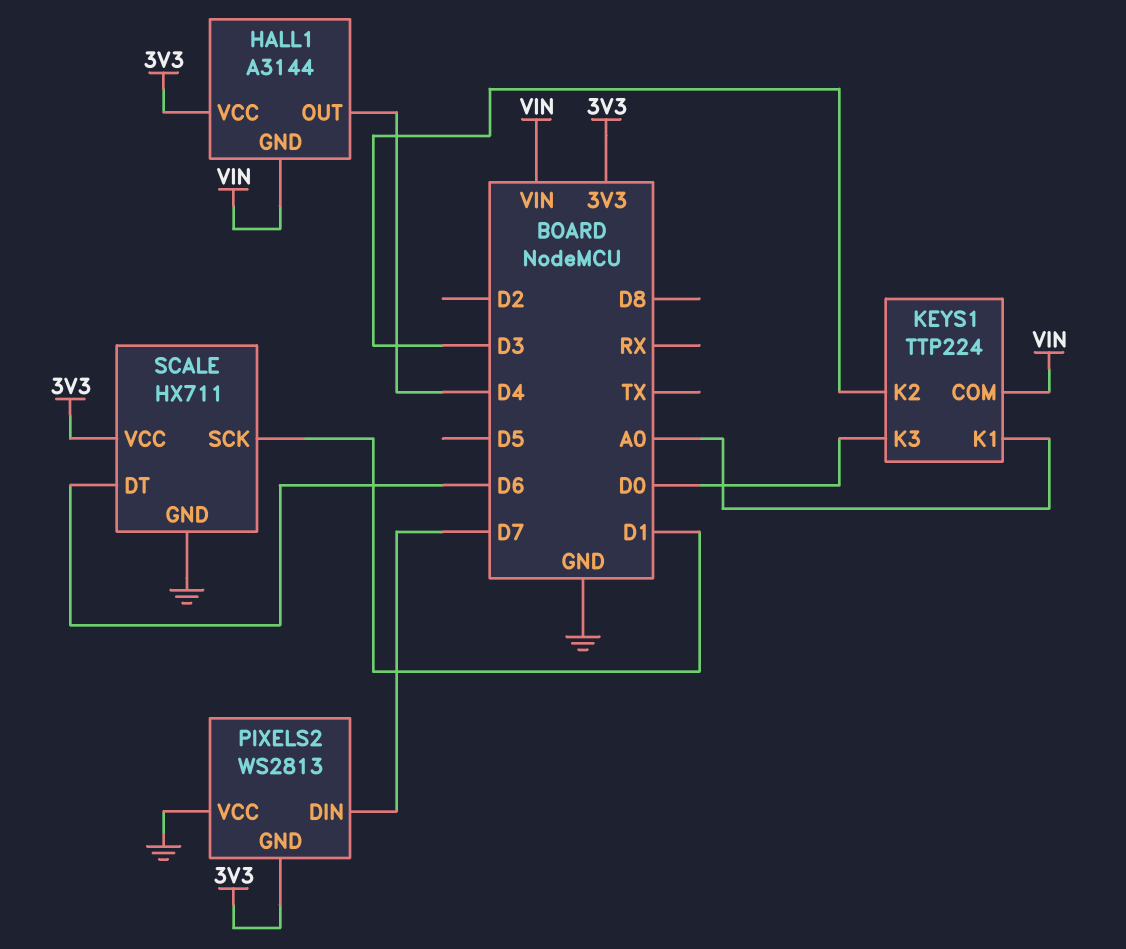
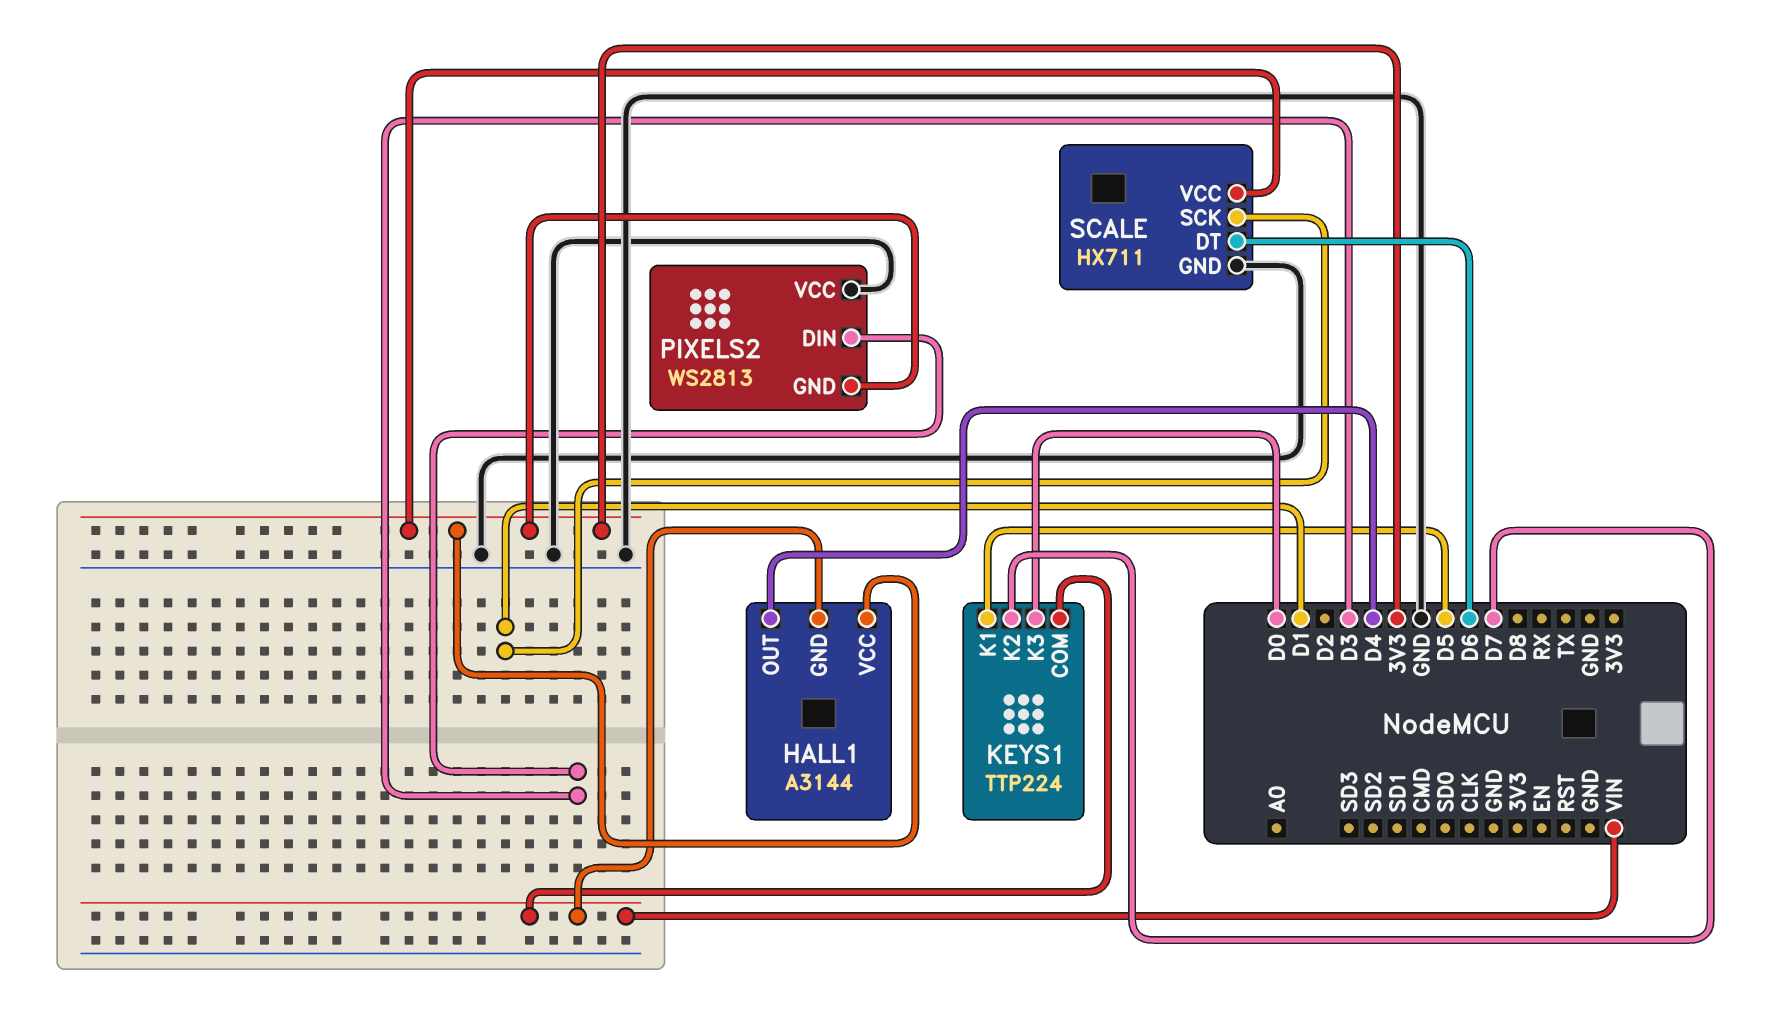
KEYS1 pin K1: A0 -> D5
KEYS1 pin K2: D3 -> D7
PIXELS2 pin DIN: D7 -> D3

